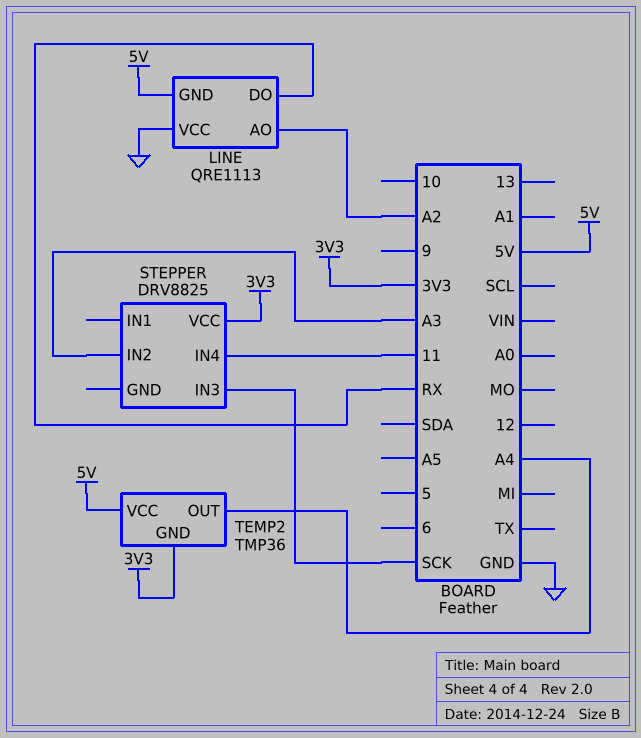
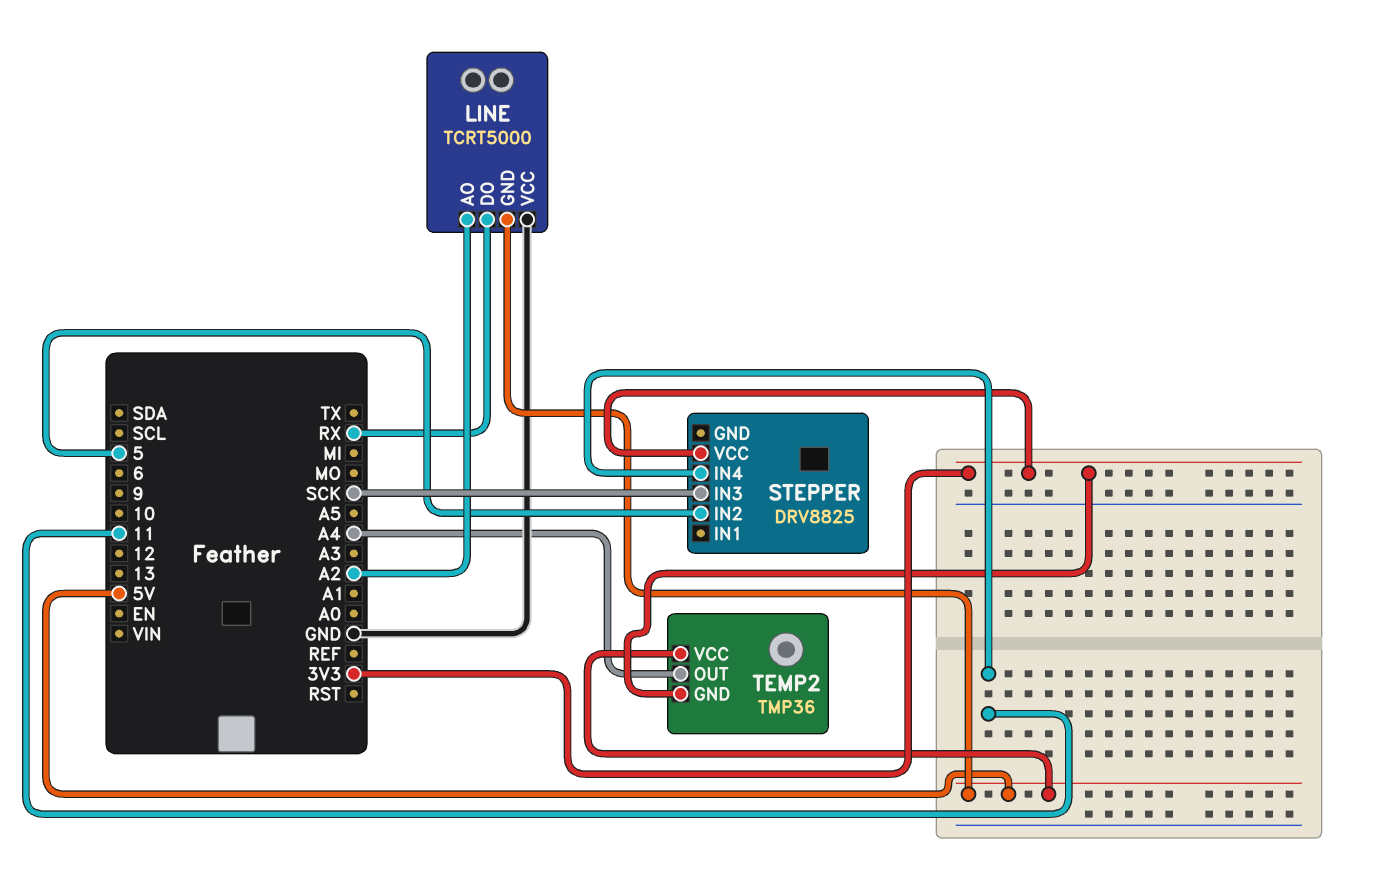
LINE: QRE1113 -> TCRT5000
STEPPER pin IN2: A3 -> 5

